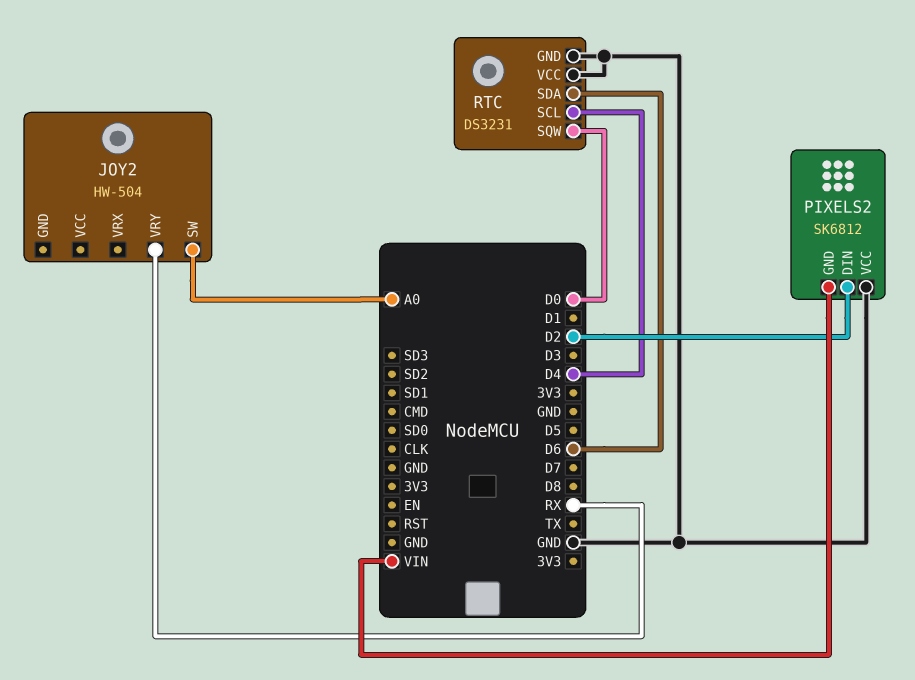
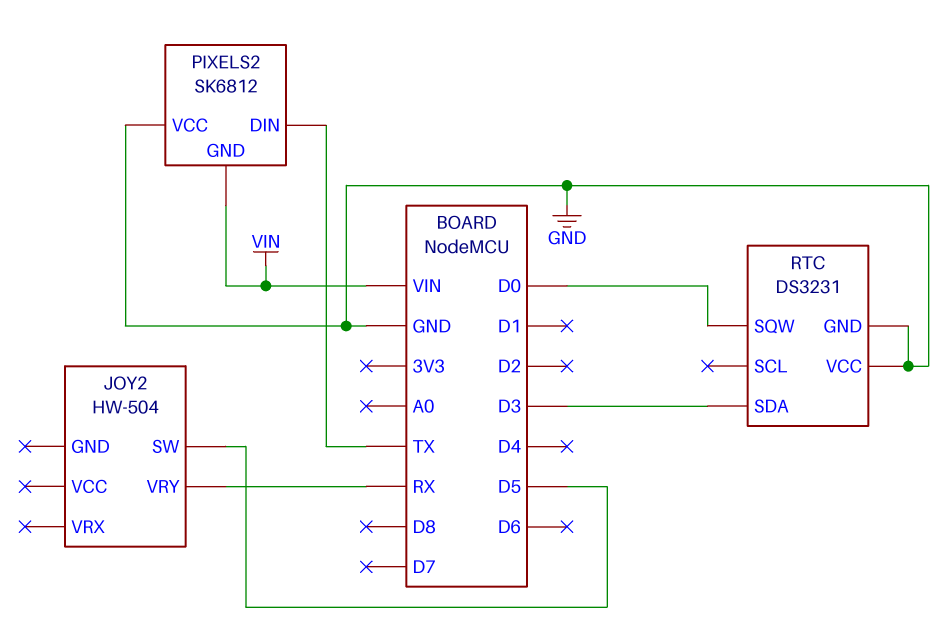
JOY2 pin SW: A0 -> D5
PIXELS2 pin DIN: D2 -> TX
RTC pin SCL: D4 -> none
RTC pin SDA: D6 -> D3

